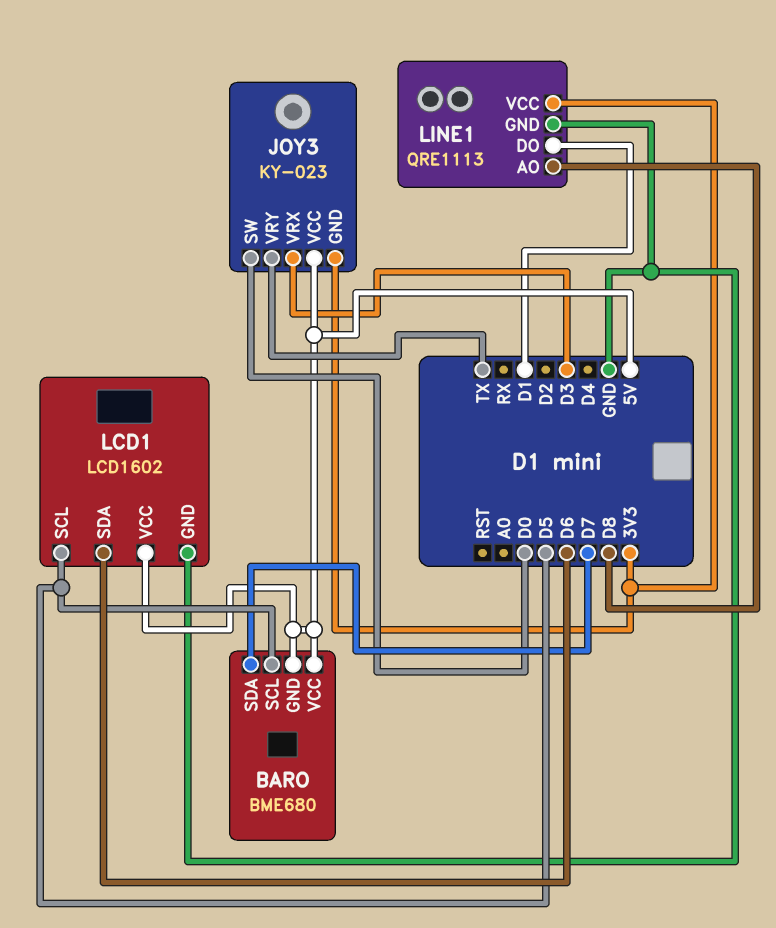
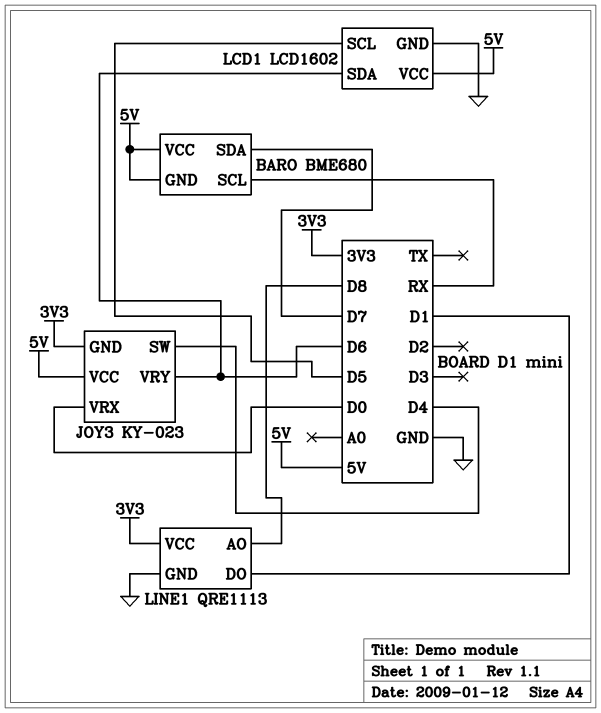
BARO pin SCL: D5 -> RX
JOY3 pin SW: D0 -> D4
JOY3 pin VRX: D3 -> D0
JOY3 pin VRY: TX -> D6

